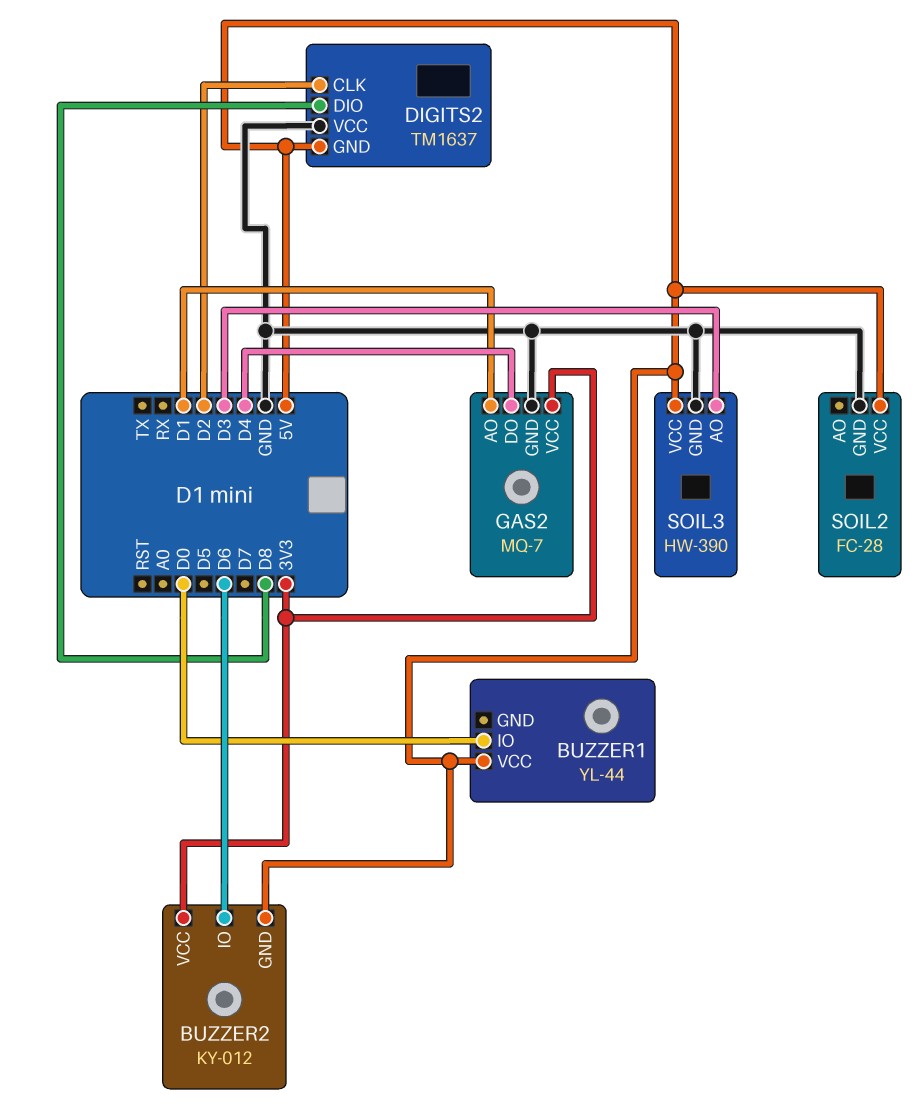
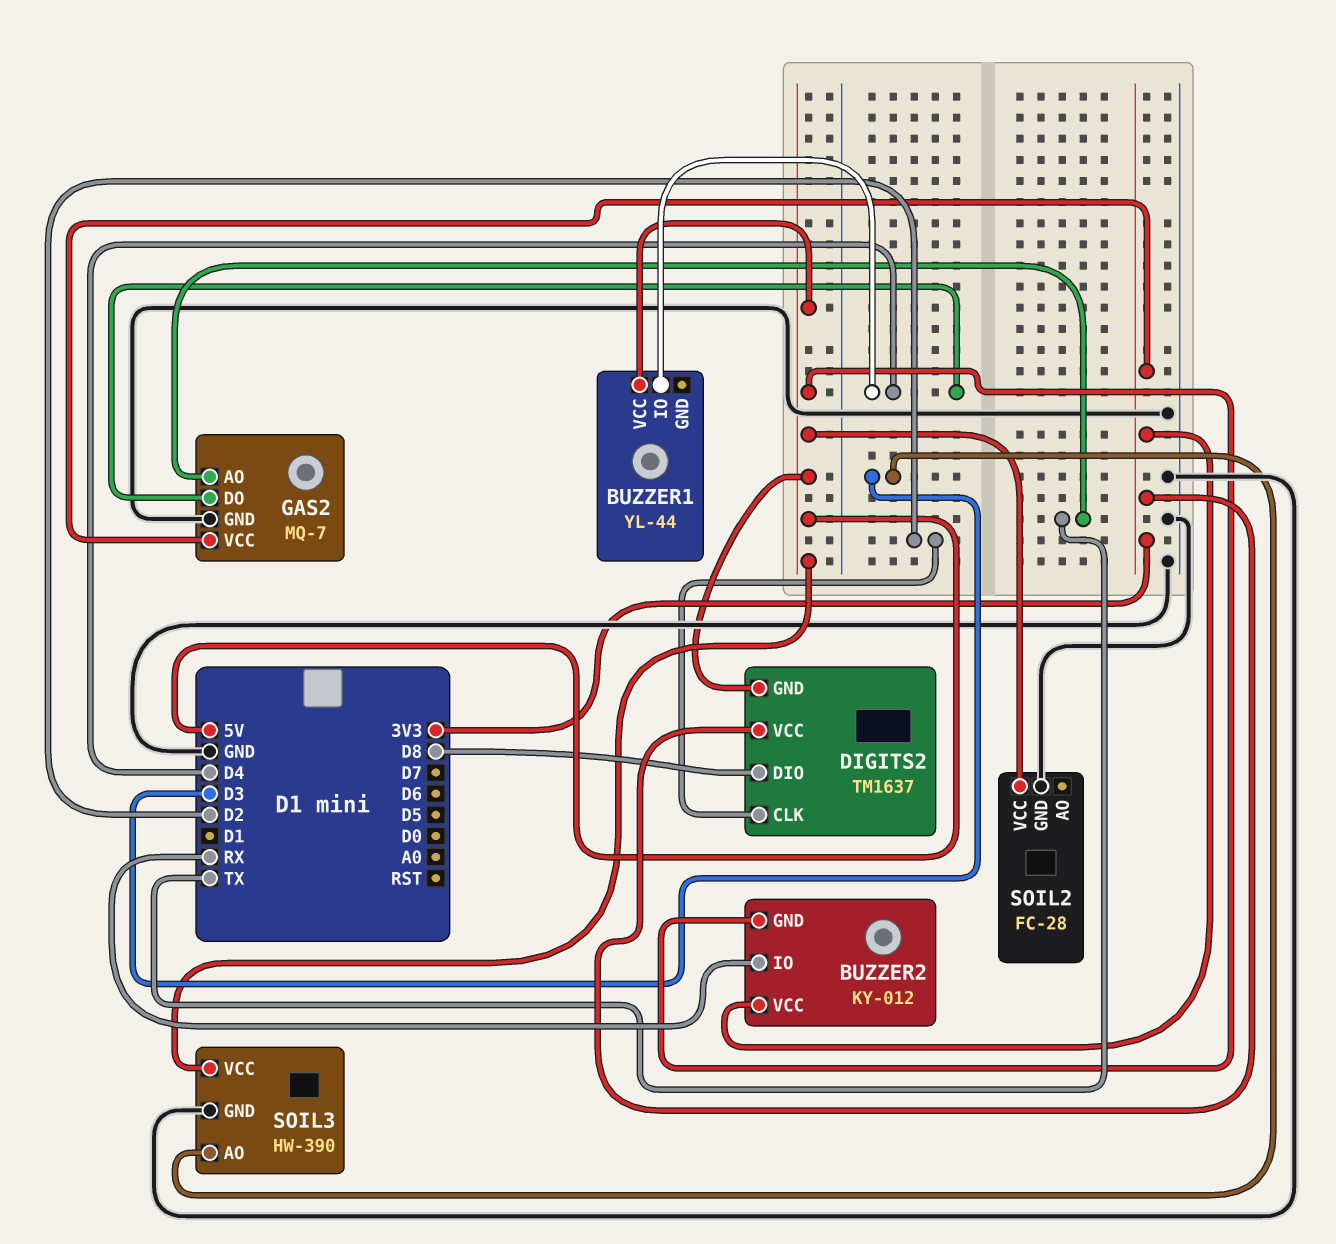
BUZZER1 pin IO: D0 -> D4
BUZZER2 pin IO: D6 -> RX
DIGITS2 pin VCC: GND -> 3V3
GAS2 pin AO: D1 -> TX

